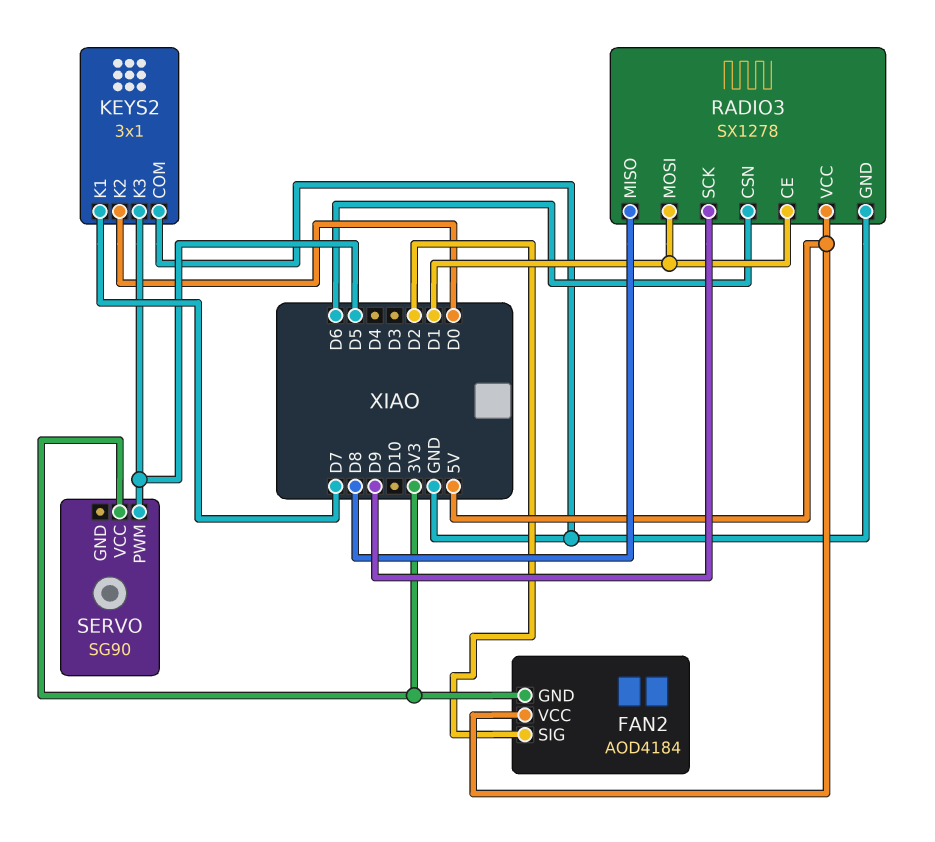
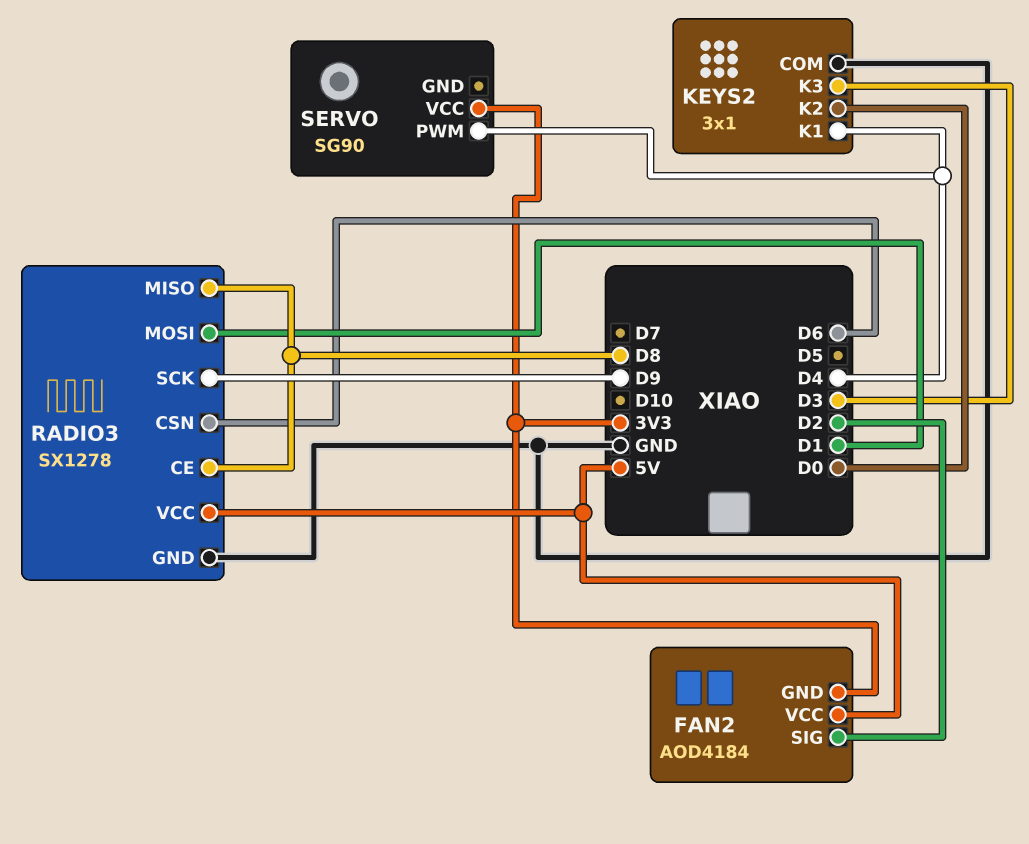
KEYS2 pin K1: D7 -> D4
KEYS2 pin K3: D5 -> D3
RADIO3 pin CE: D1 -> D8
SERVO pin PWM: D5 -> D4

